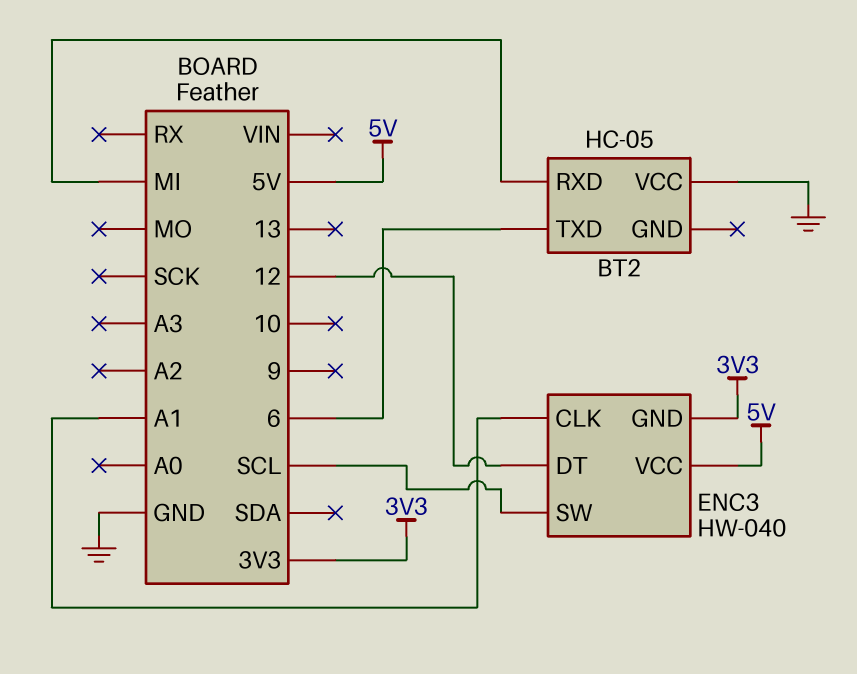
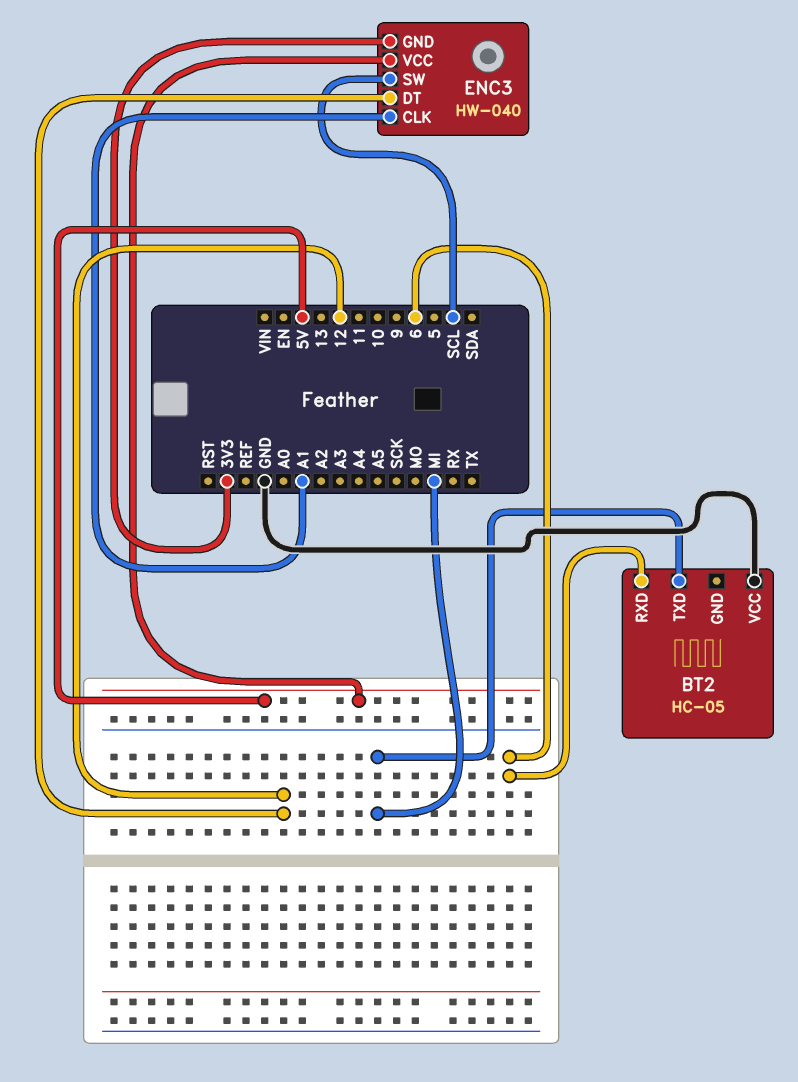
BT2 pin RXD: MI -> 6
BT2 pin TXD: 6 -> MI

